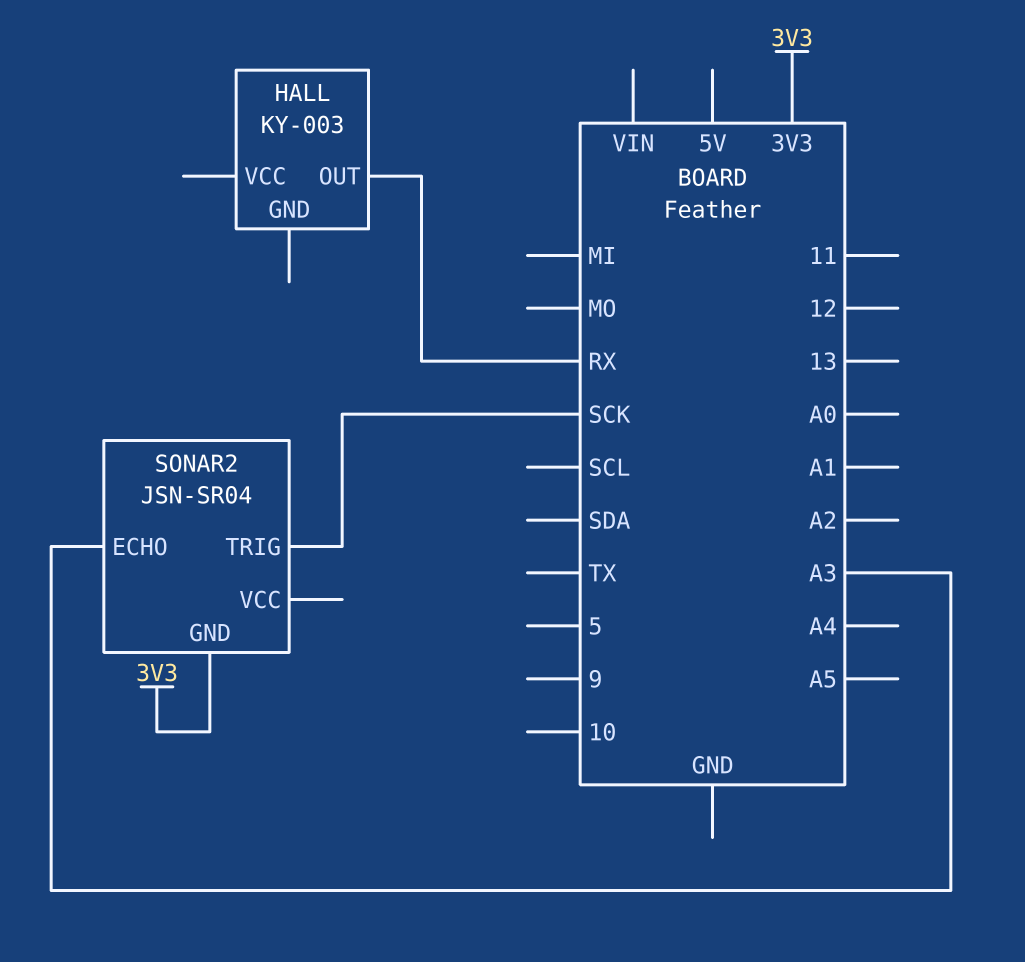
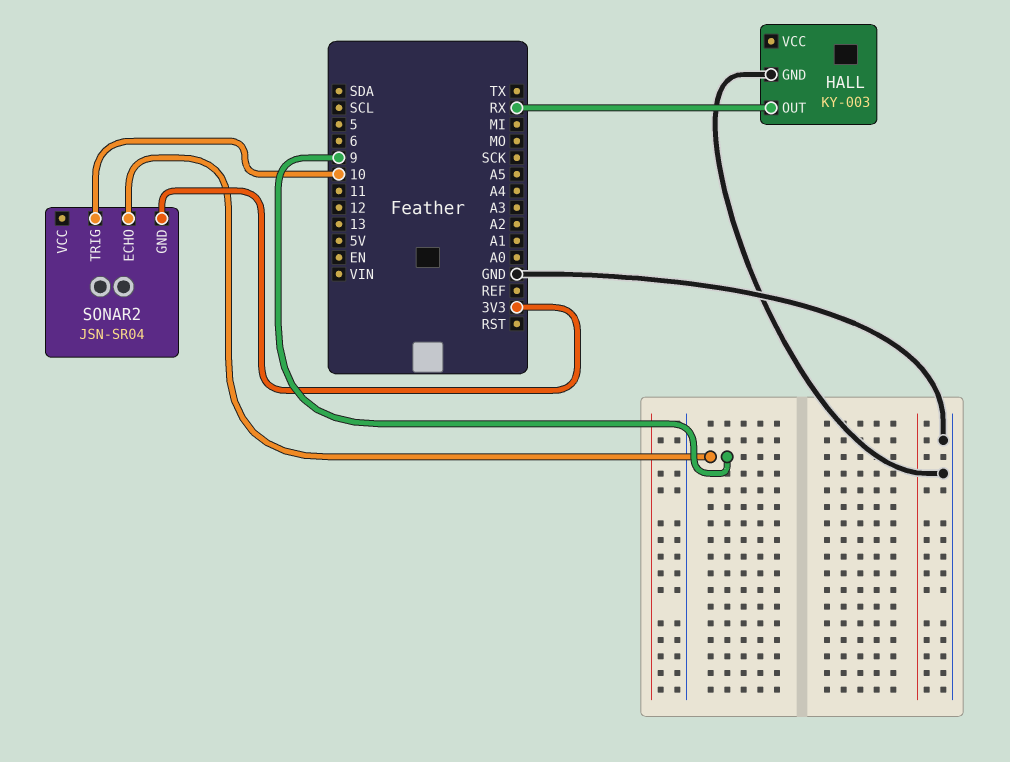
HALL pin GND: none -> GND
SONAR2 pin ECHO: A3 -> 9
SONAR2 pin TRIG: SCK -> 10

